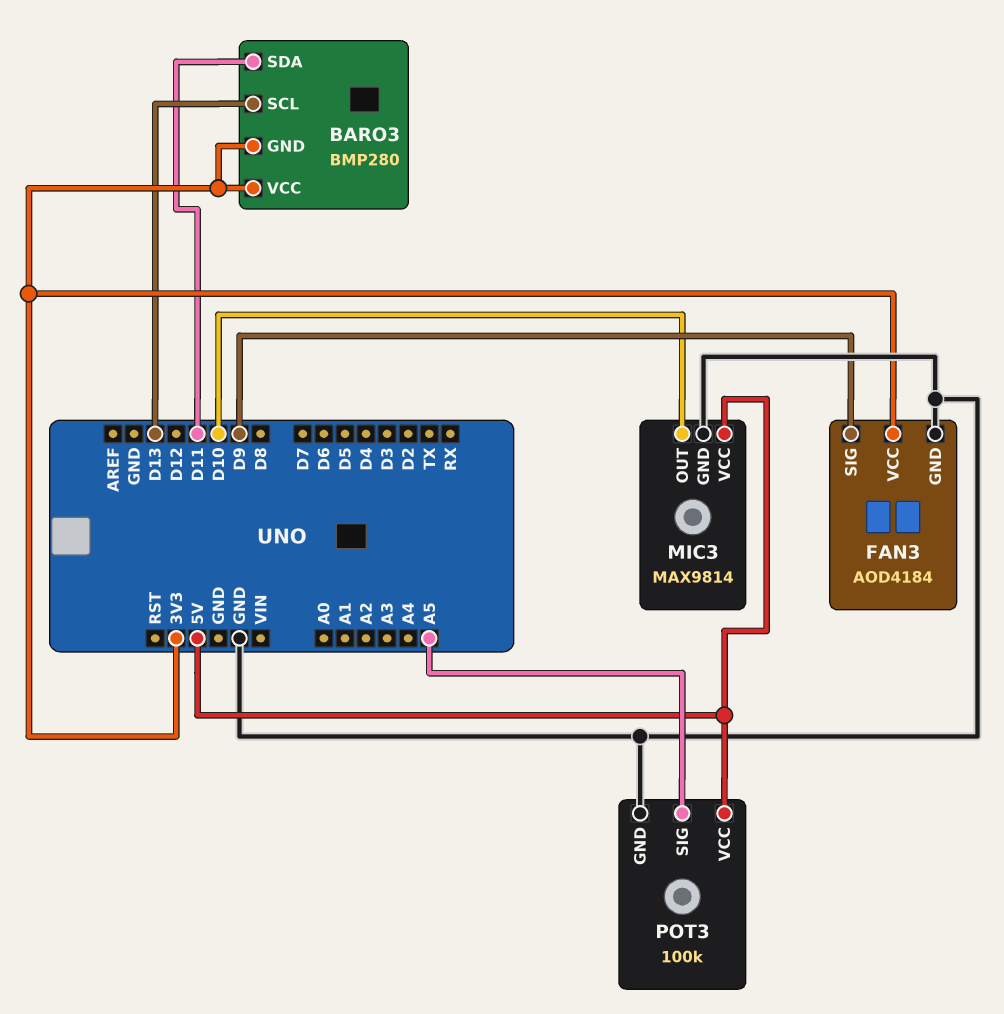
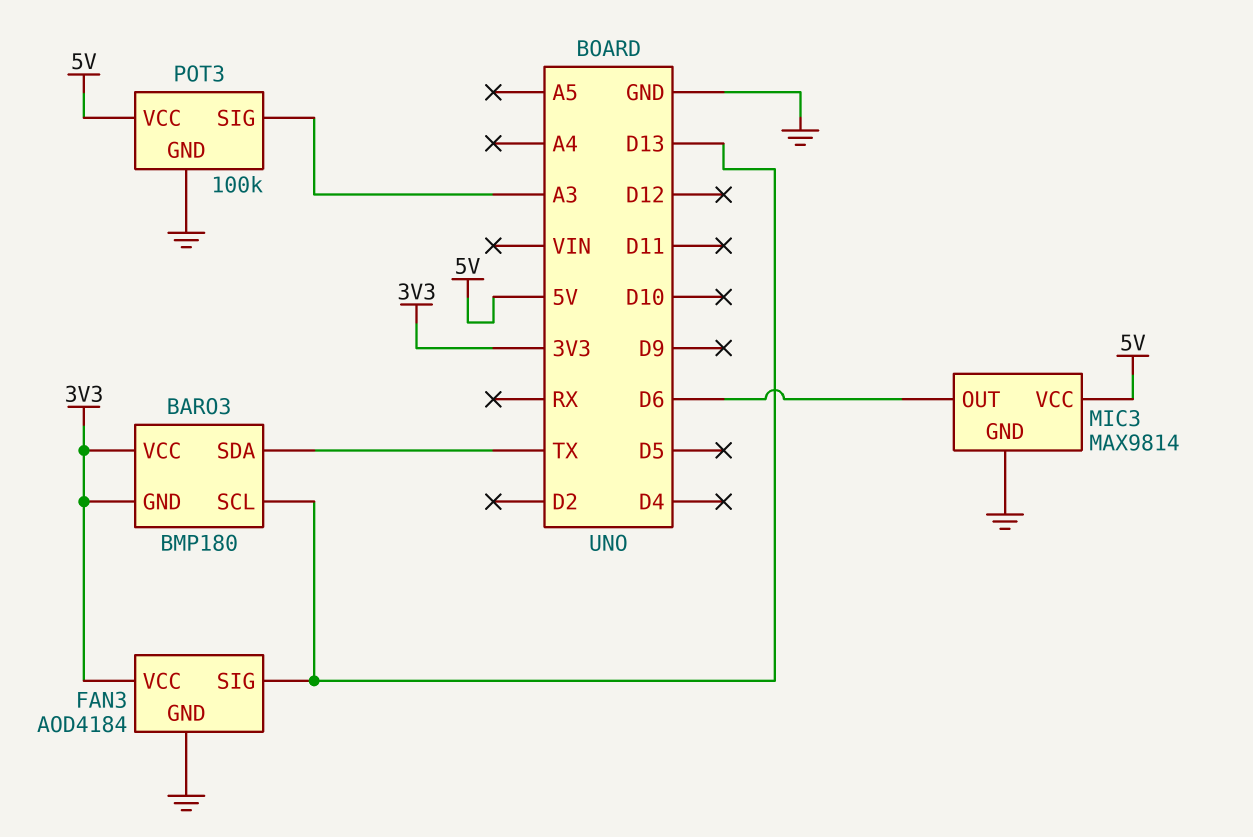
BARO3: BMP280 -> BMP180
BARO3 pin SDA: D11 -> TX
FAN3 pin SIG: D9 -> D13
MIC3 pin OUT: D10 -> D6
POT3 pin SIG: A5 -> A3

